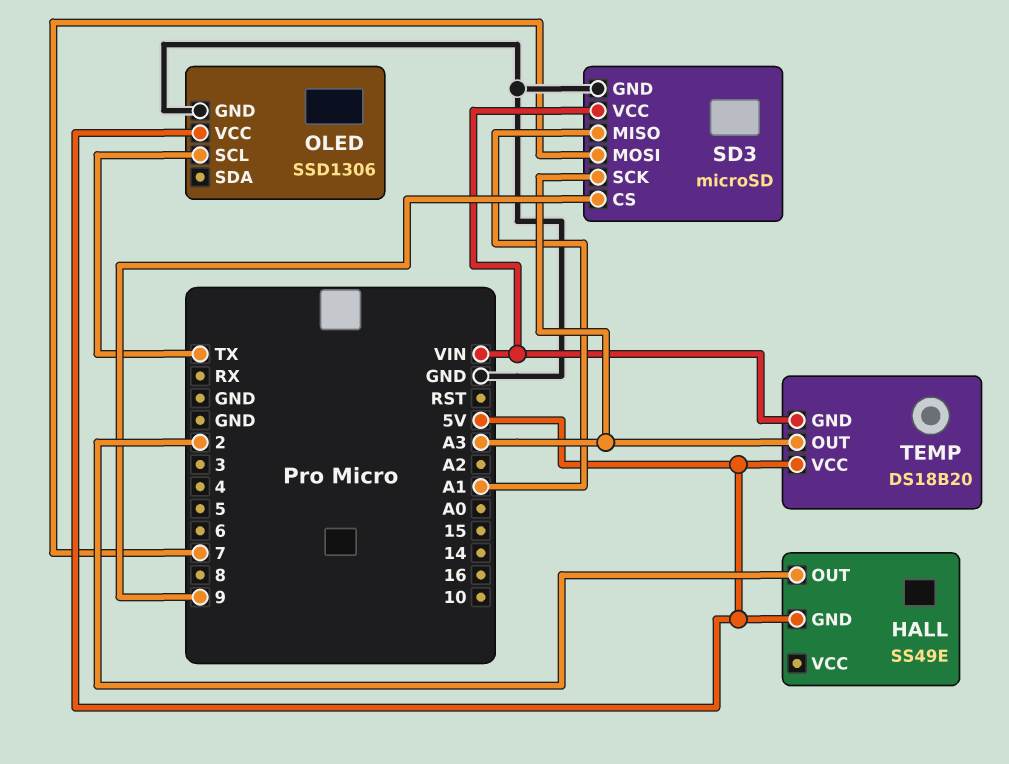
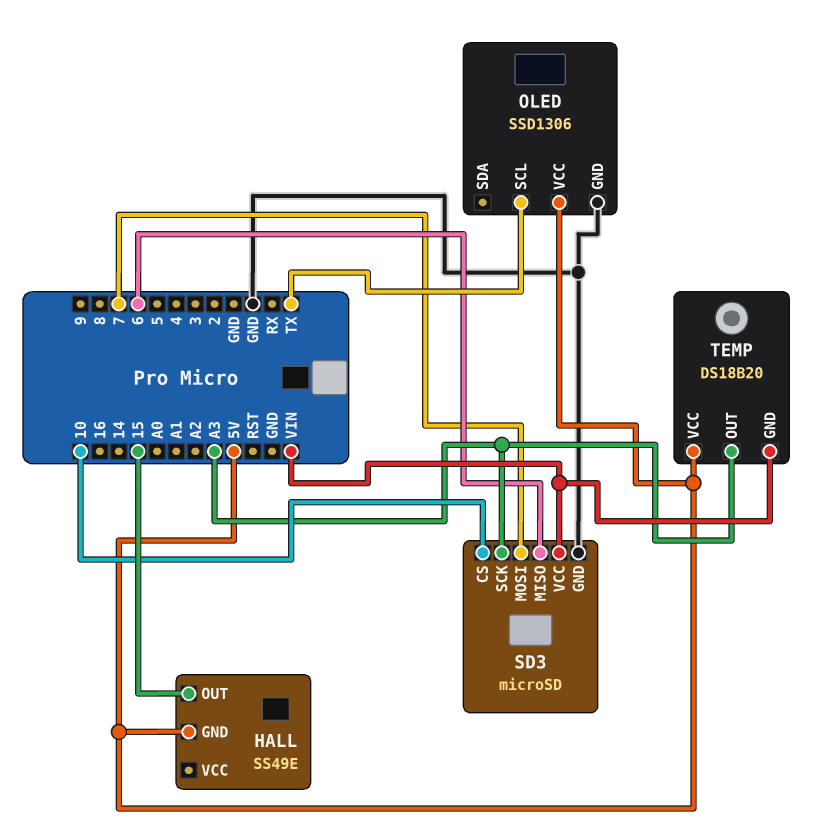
HALL pin OUT: 2 -> 15
SD3 pin CS: 9 -> 10
SD3 pin MISO: A1 -> 6

